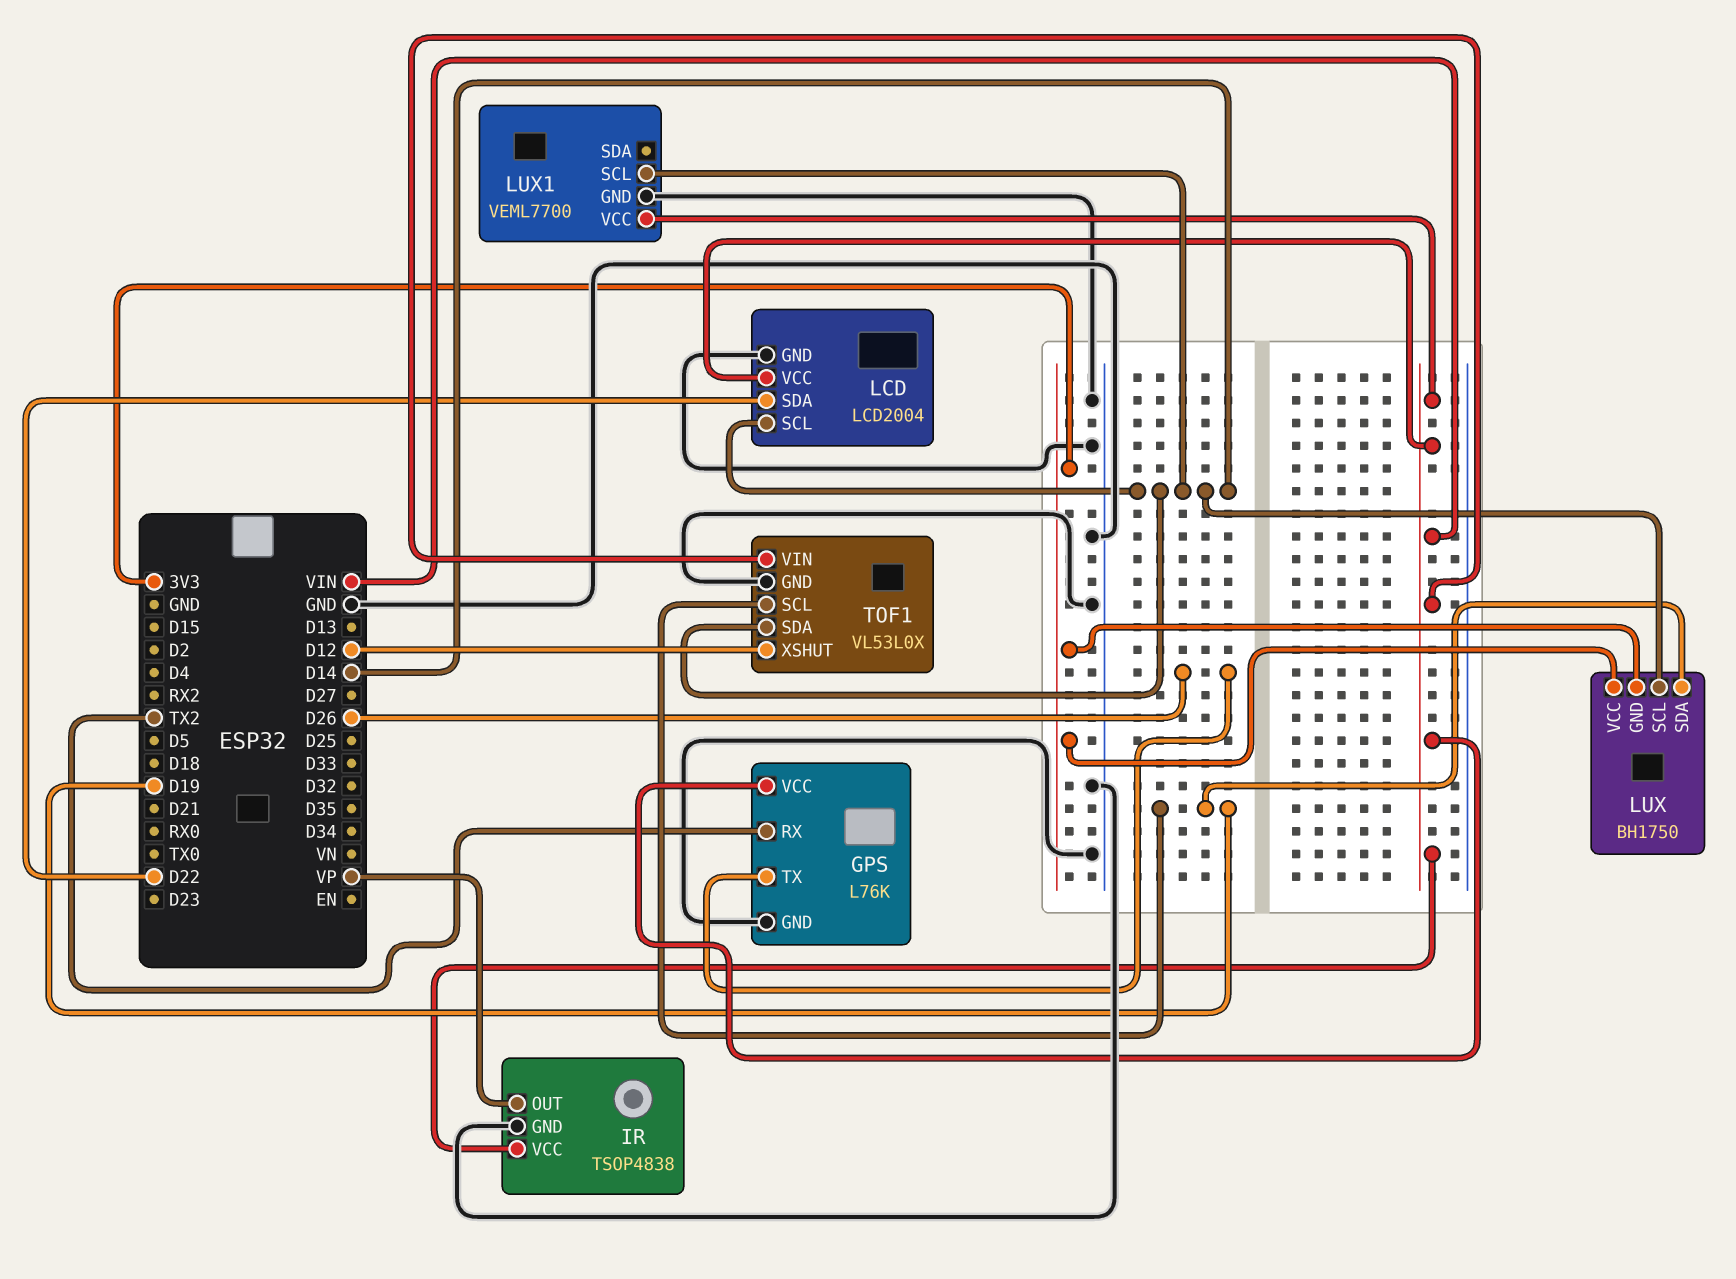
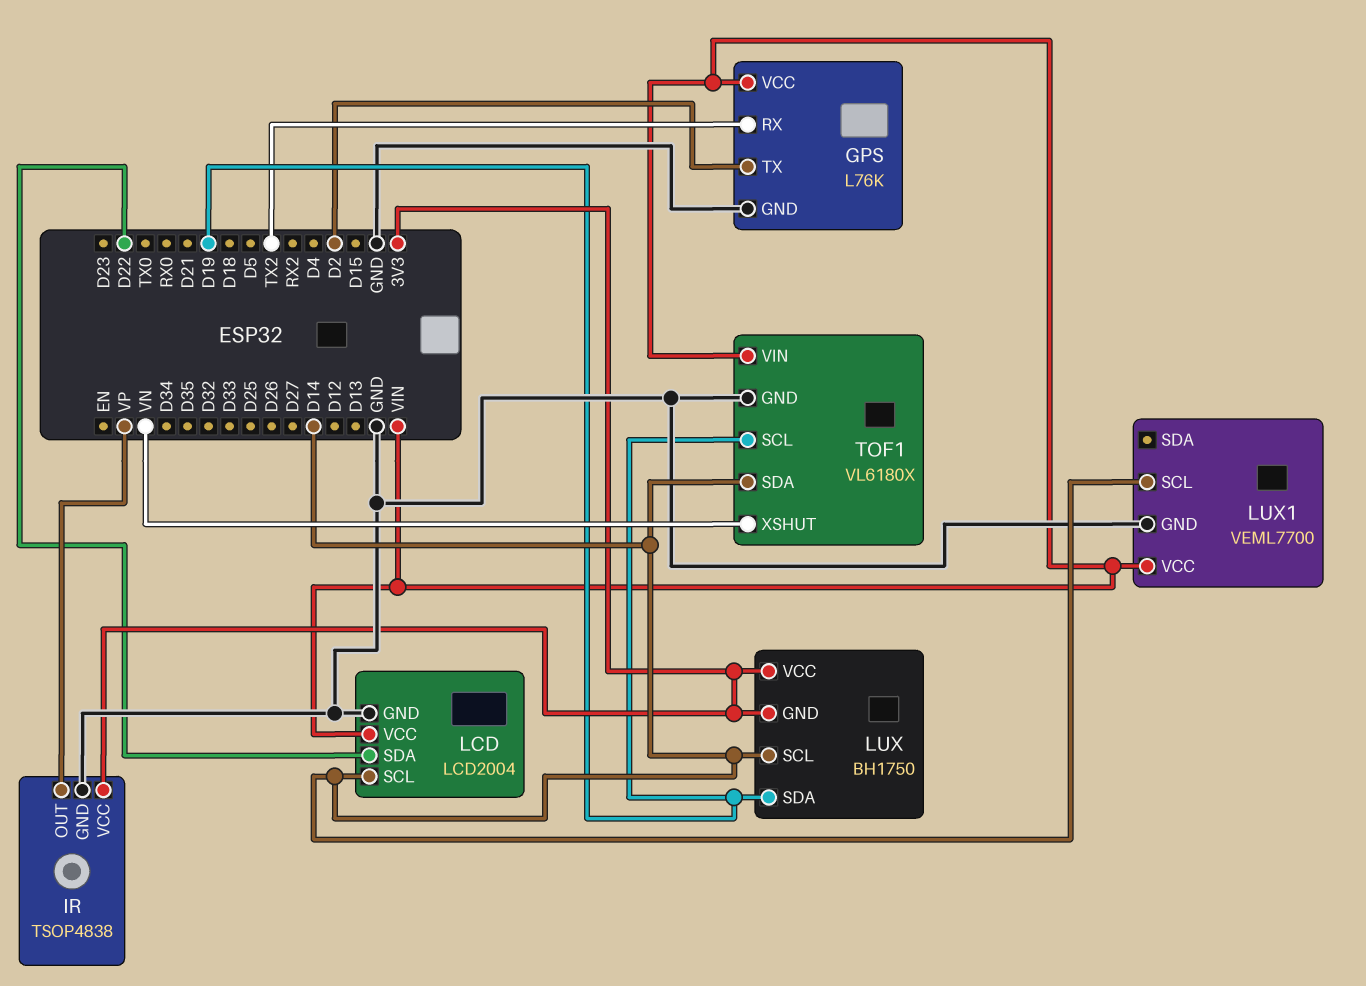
GPS pin TX: D26 -> D2
IR pin VCC: VIN -> 3V3
TOF1: VL53L0X -> VL6180X
TOF1 pin XSHUT: D12 -> VN

